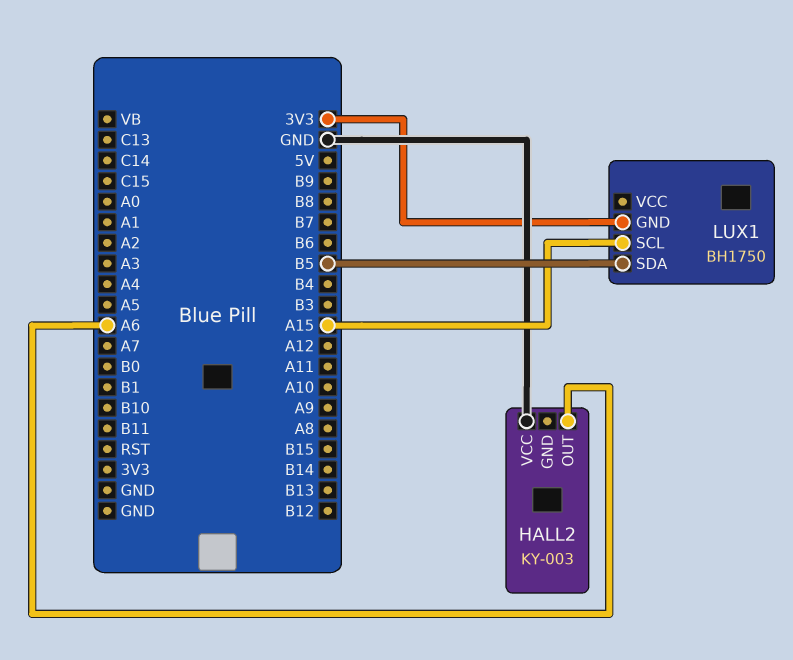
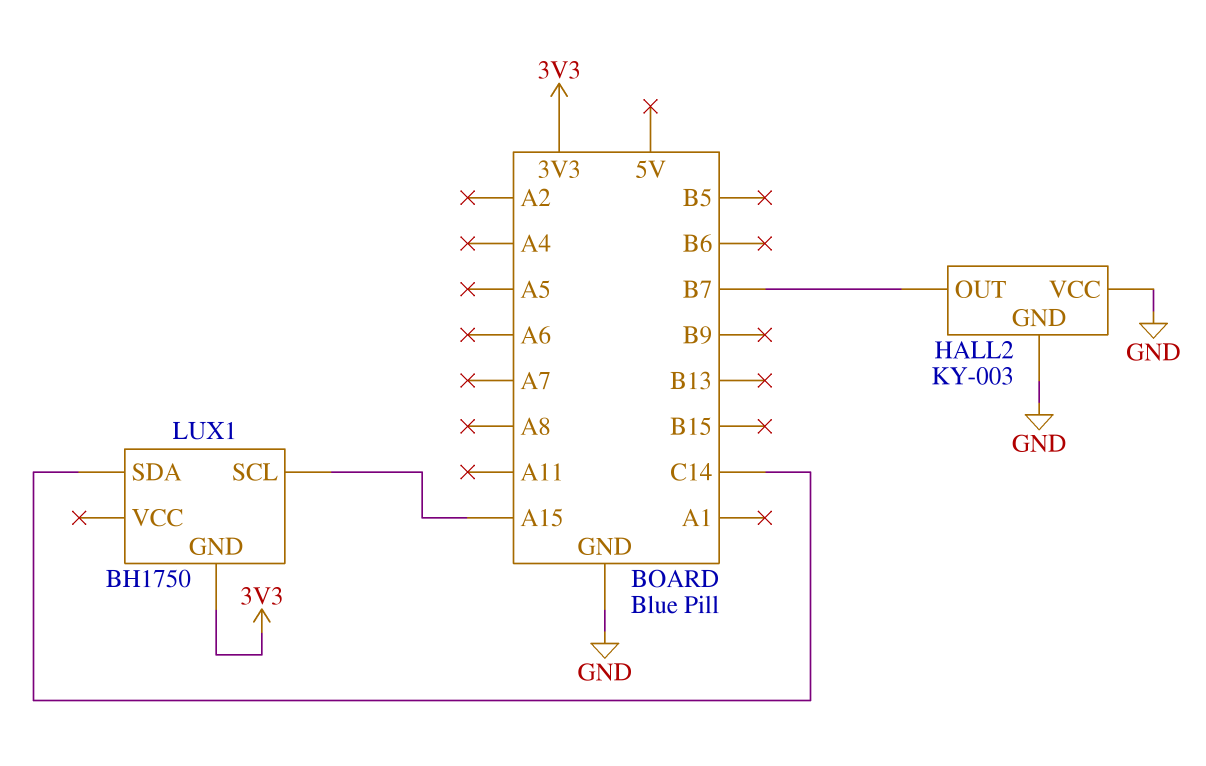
HALL2 pin GND: none -> GND
HALL2 pin OUT: A6 -> B7
LUX1 pin SDA: B5 -> C14

